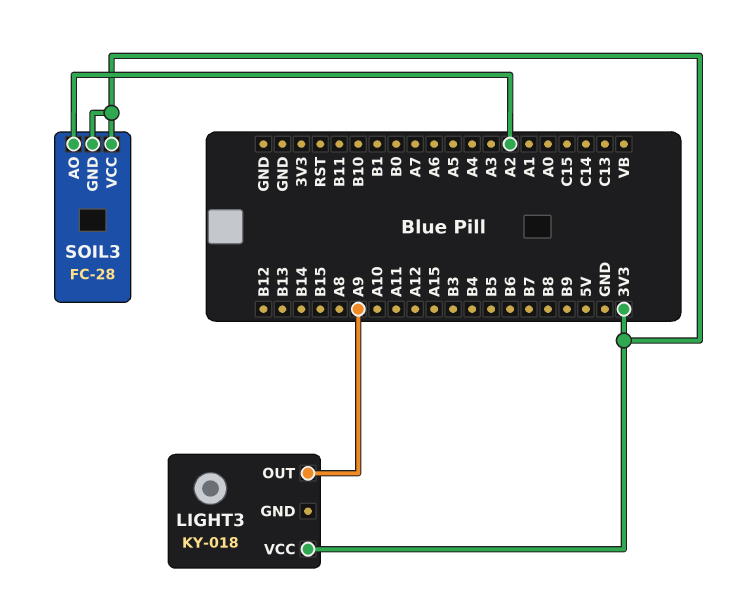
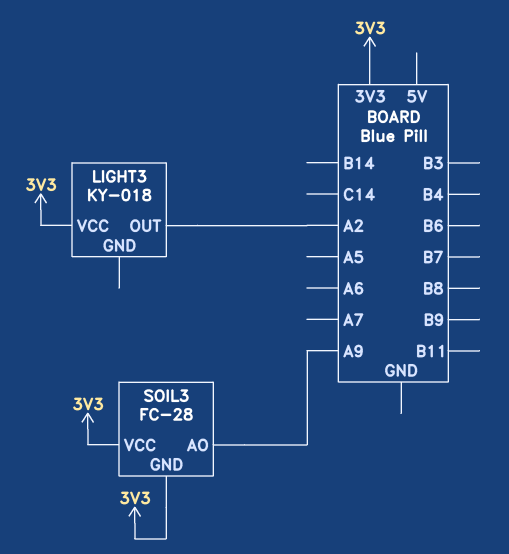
LIGHT3 pin OUT: A9 -> A2
SOIL3 pin AO: A2 -> A9

